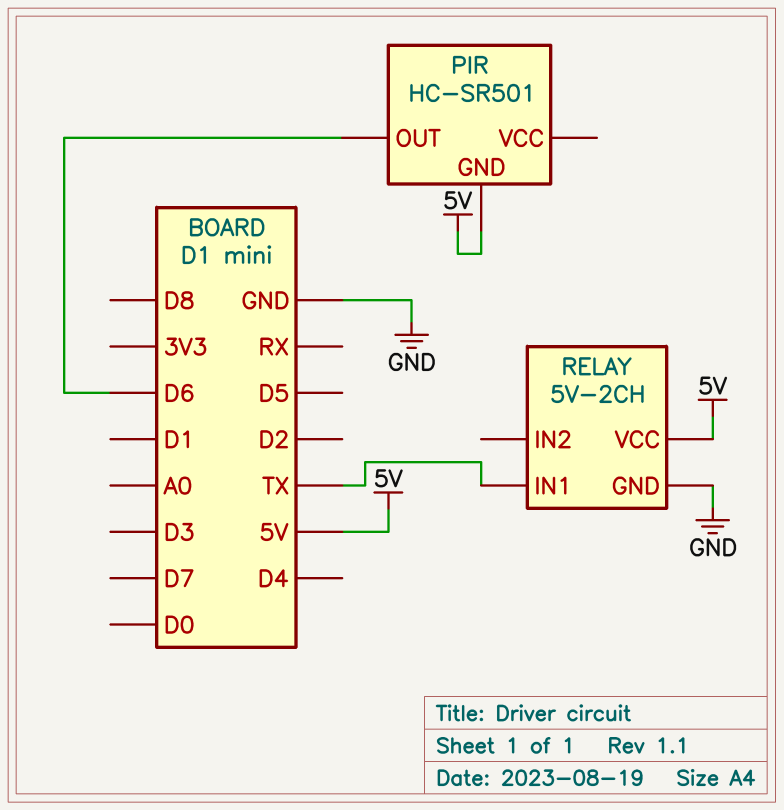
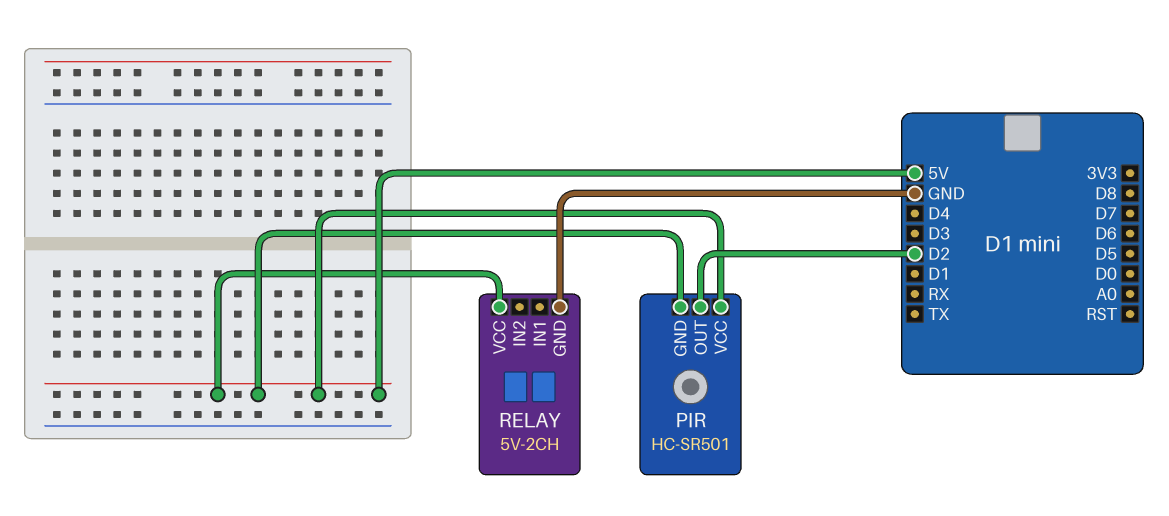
PIR pin OUT: D6 -> D2
PIR pin VCC: none -> 5V
RELAY pin IN1: TX -> none

